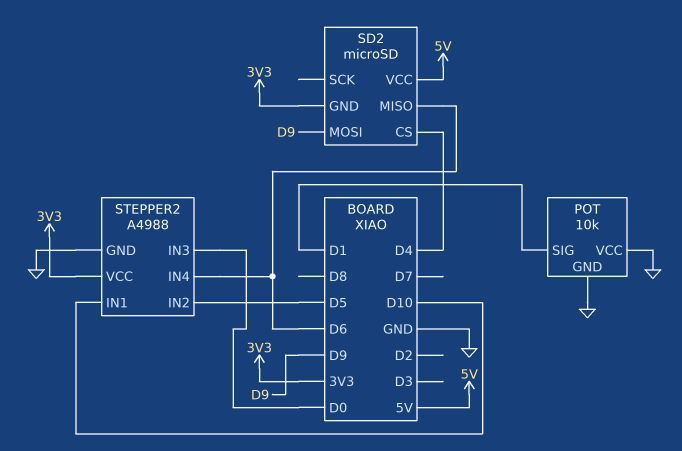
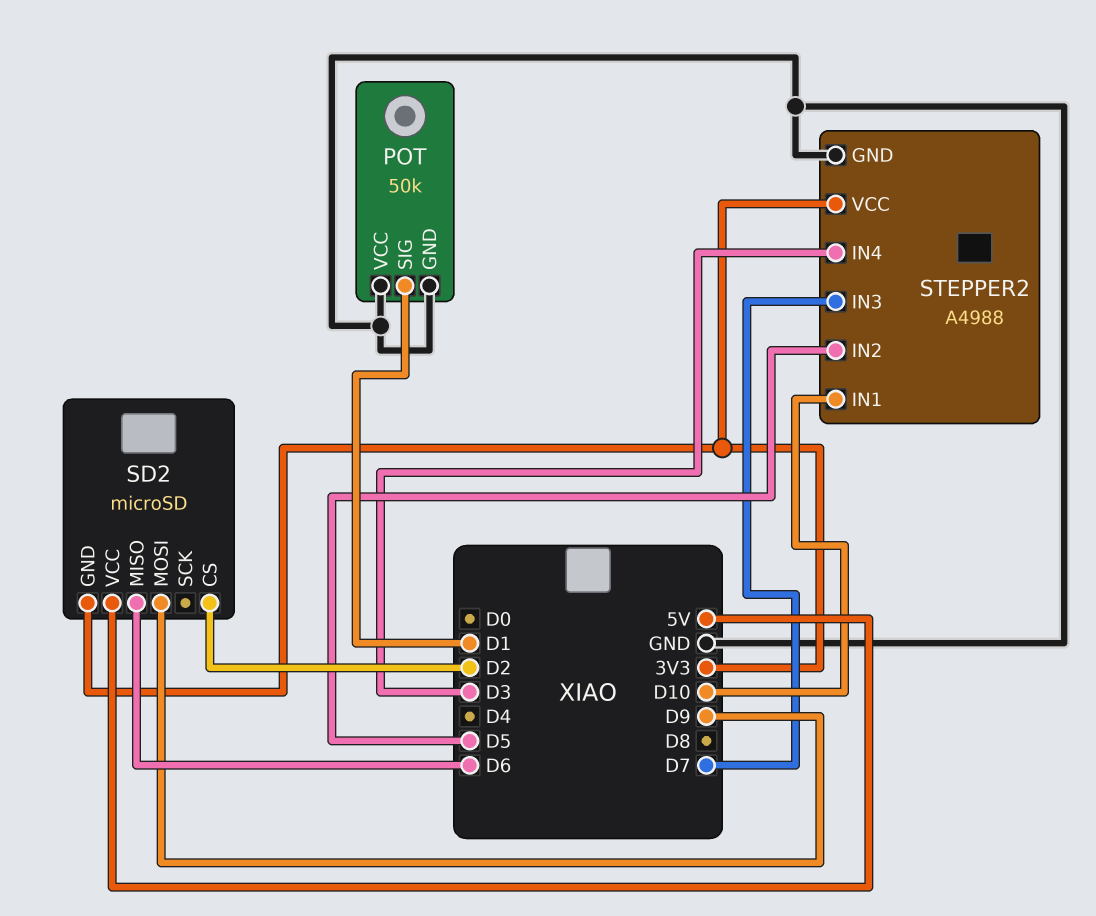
POT: 10k -> 50k
SD2 pin CS: D4 -> D2
STEPPER2 pin IN3: D0 -> D7
STEPPER2 pin IN4: D6 -> D3

